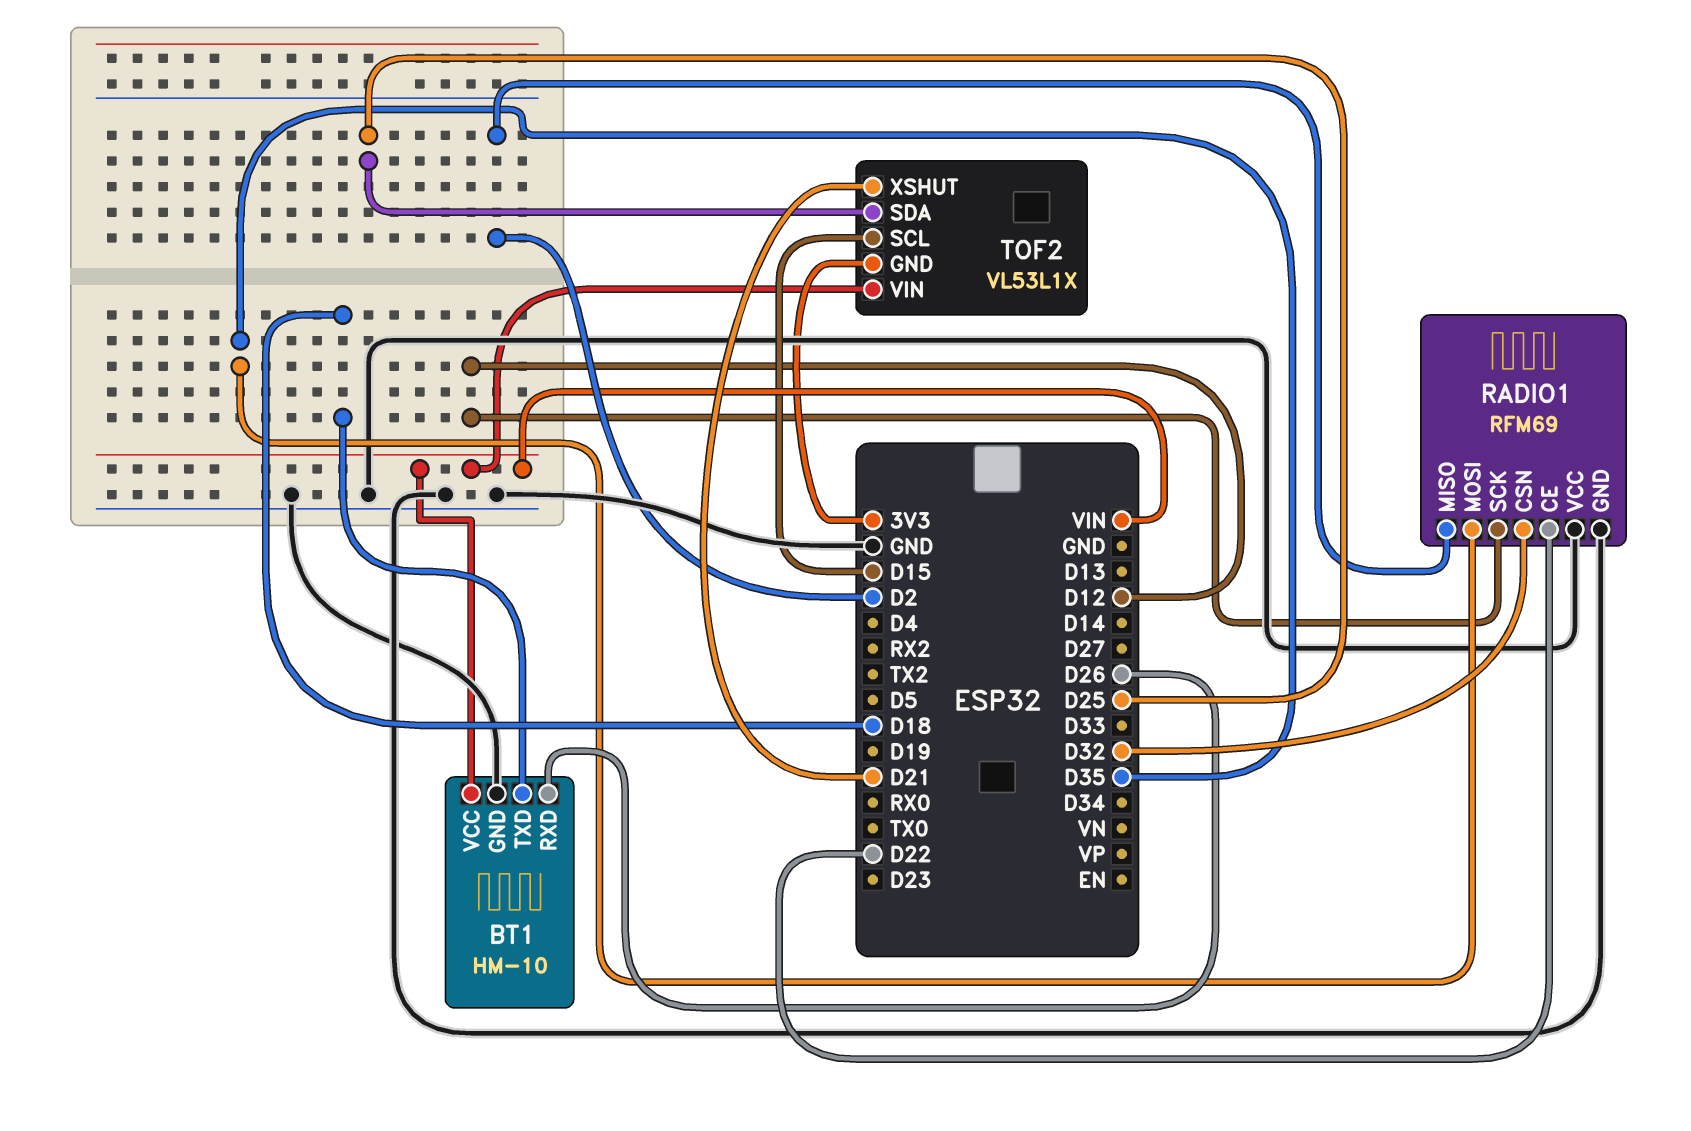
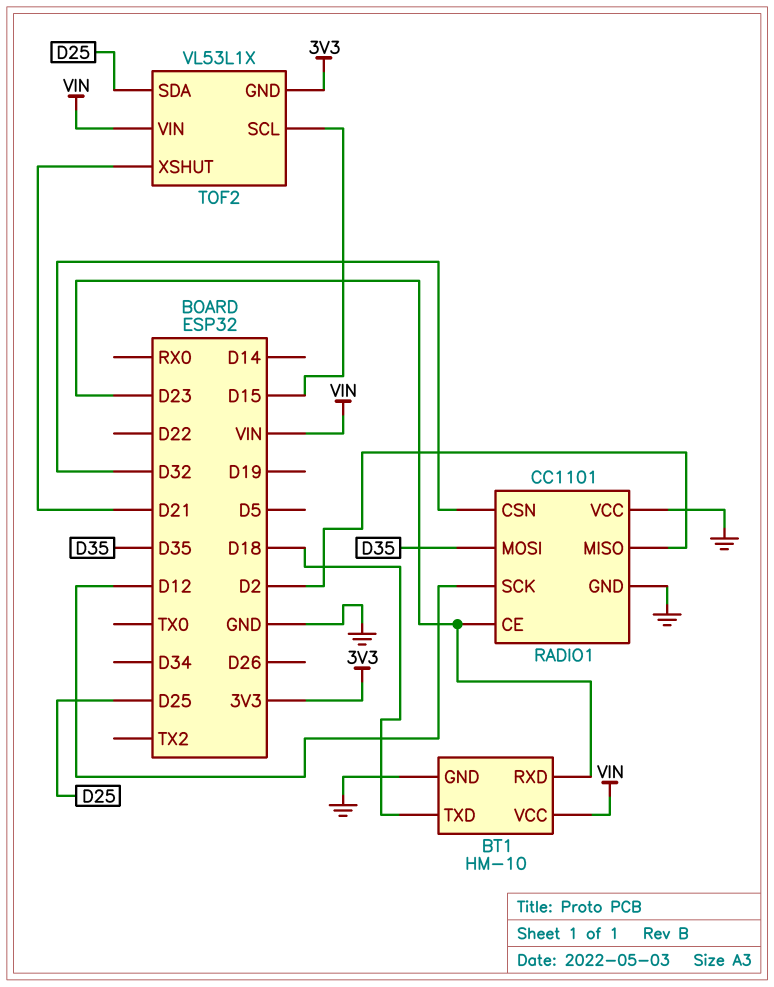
BT1 pin RXD: D26 -> D23
RADIO1: RFM69 -> CC1101
RADIO1 pin CE: D22 -> D23

